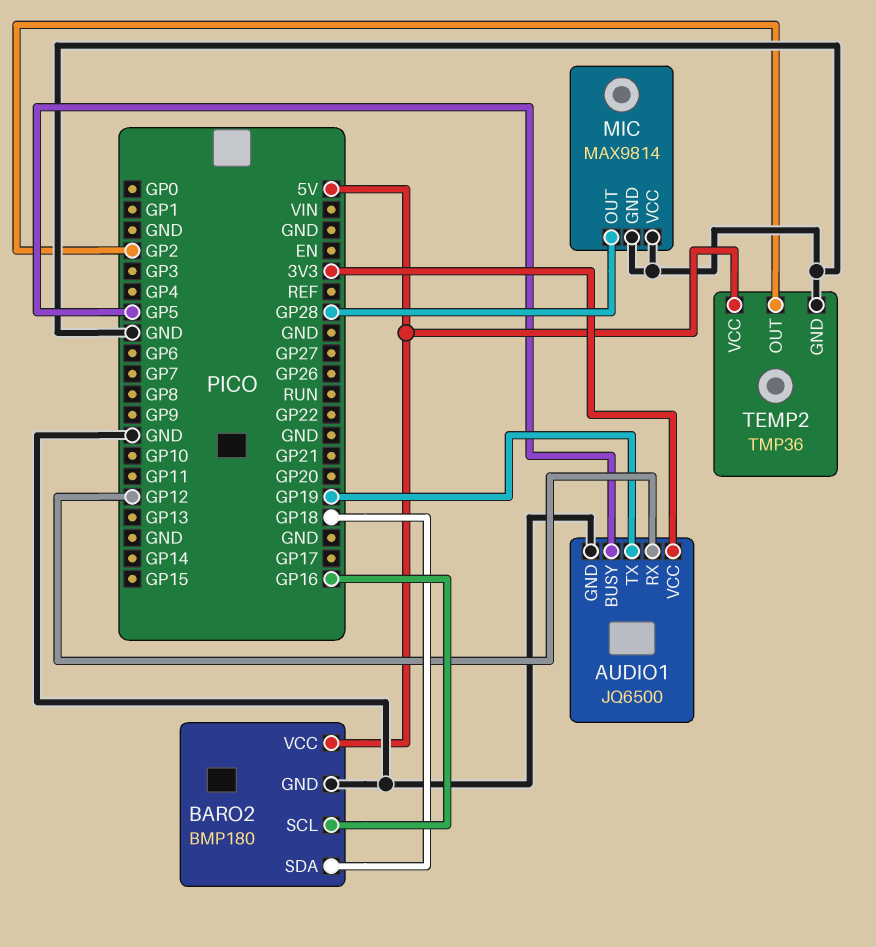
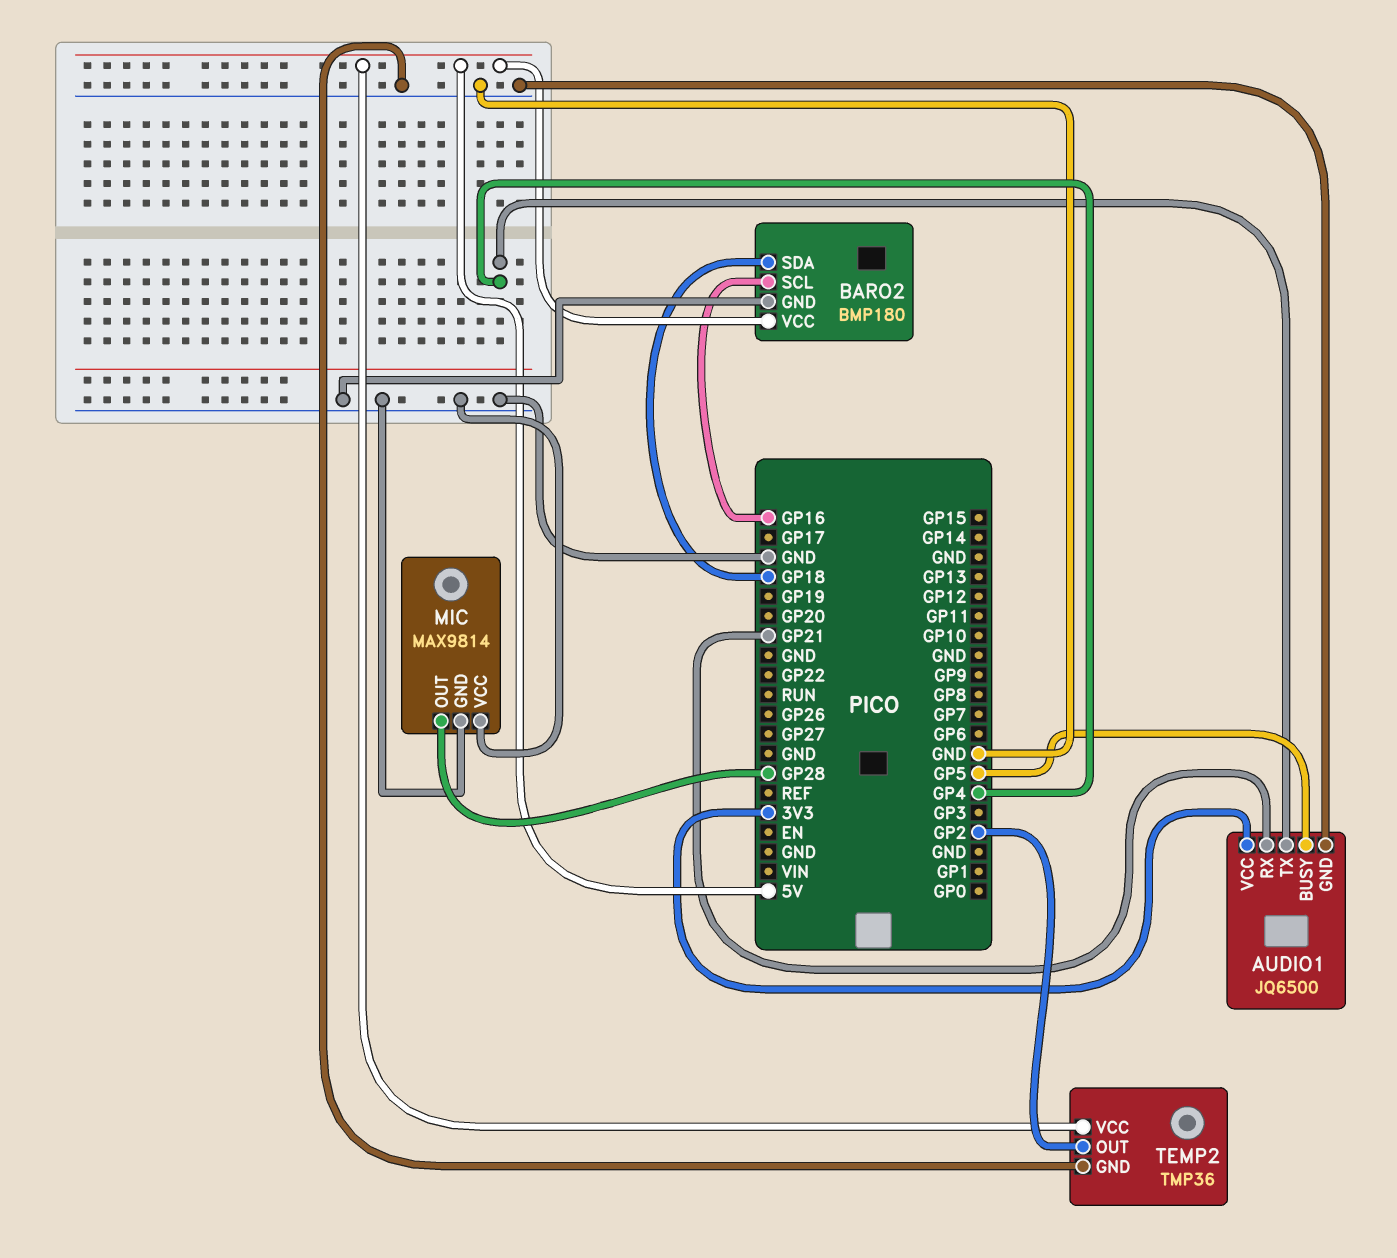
AUDIO1 pin RX: GP12 -> GP21
AUDIO1 pin TX: GP19 -> GP4

